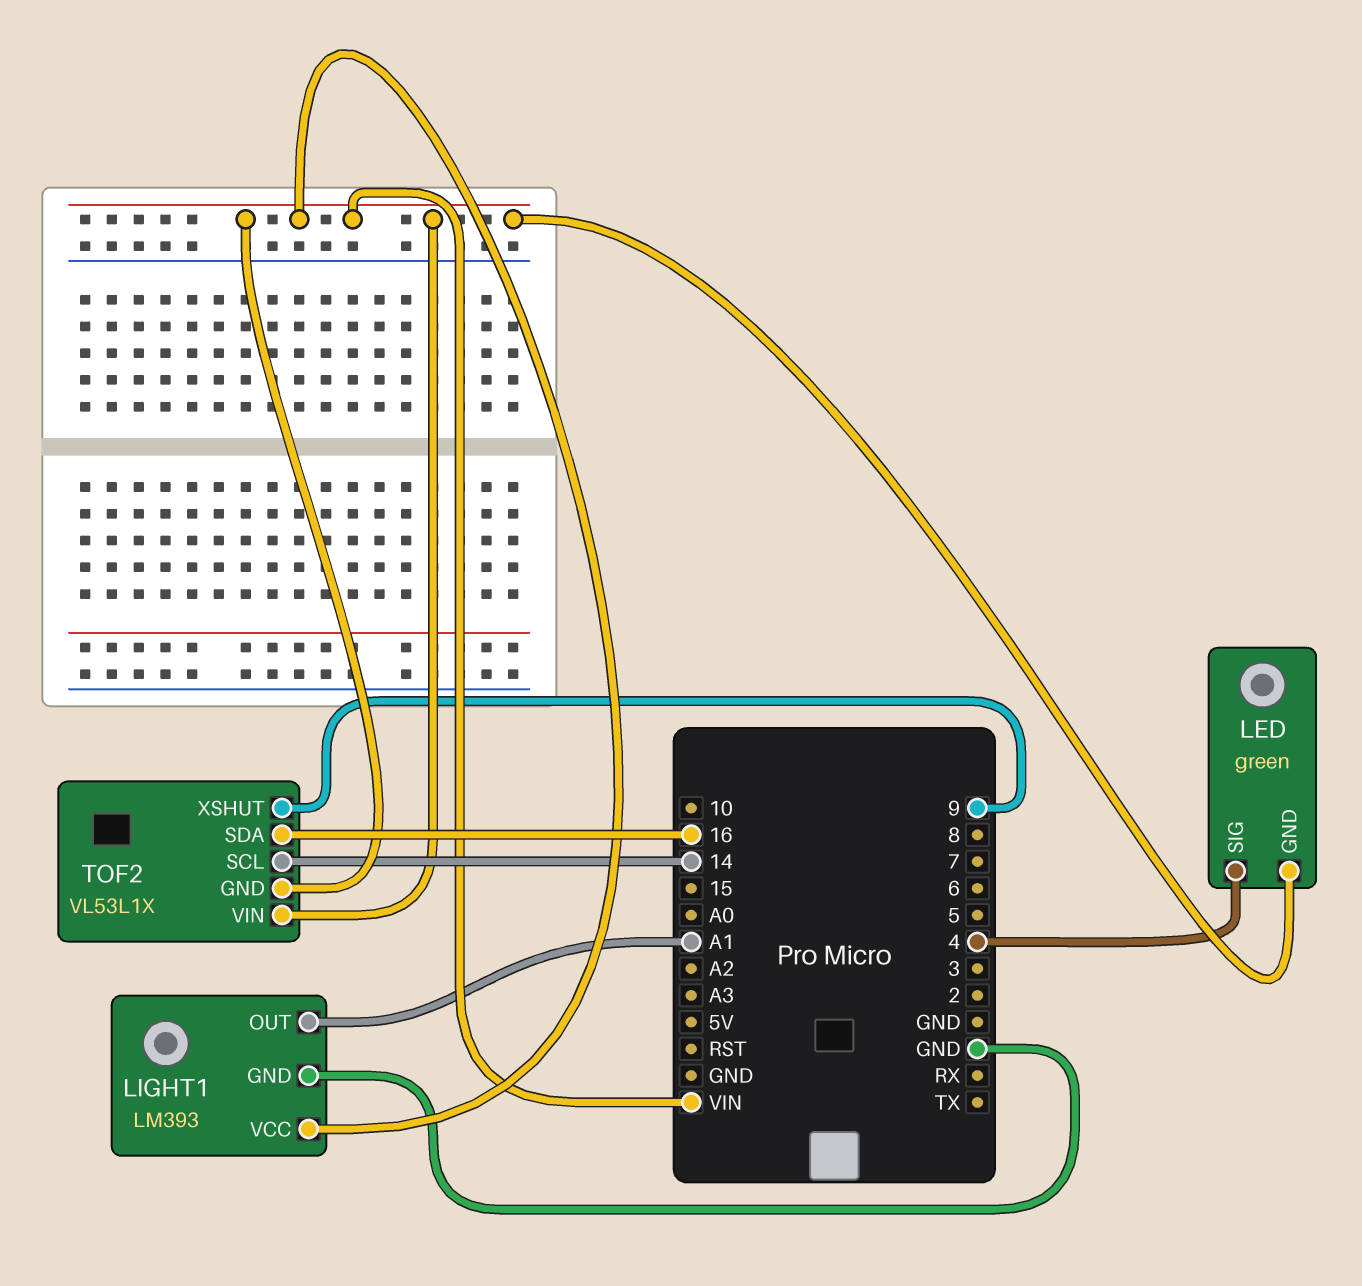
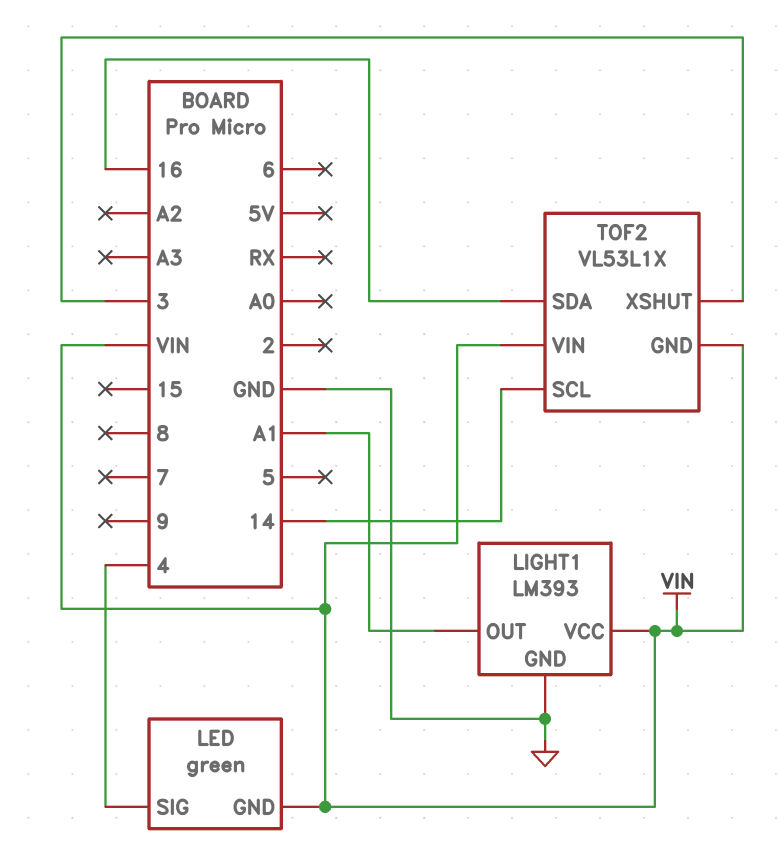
TOF2 pin XSHUT: 9 -> 3

